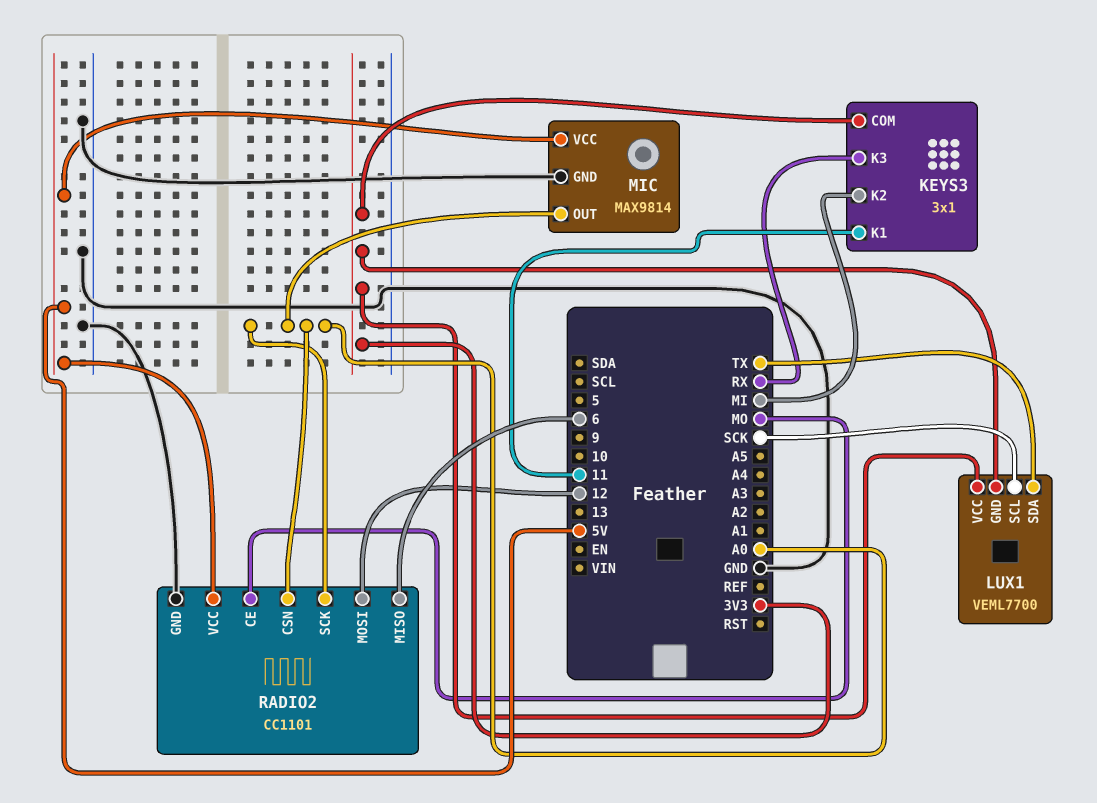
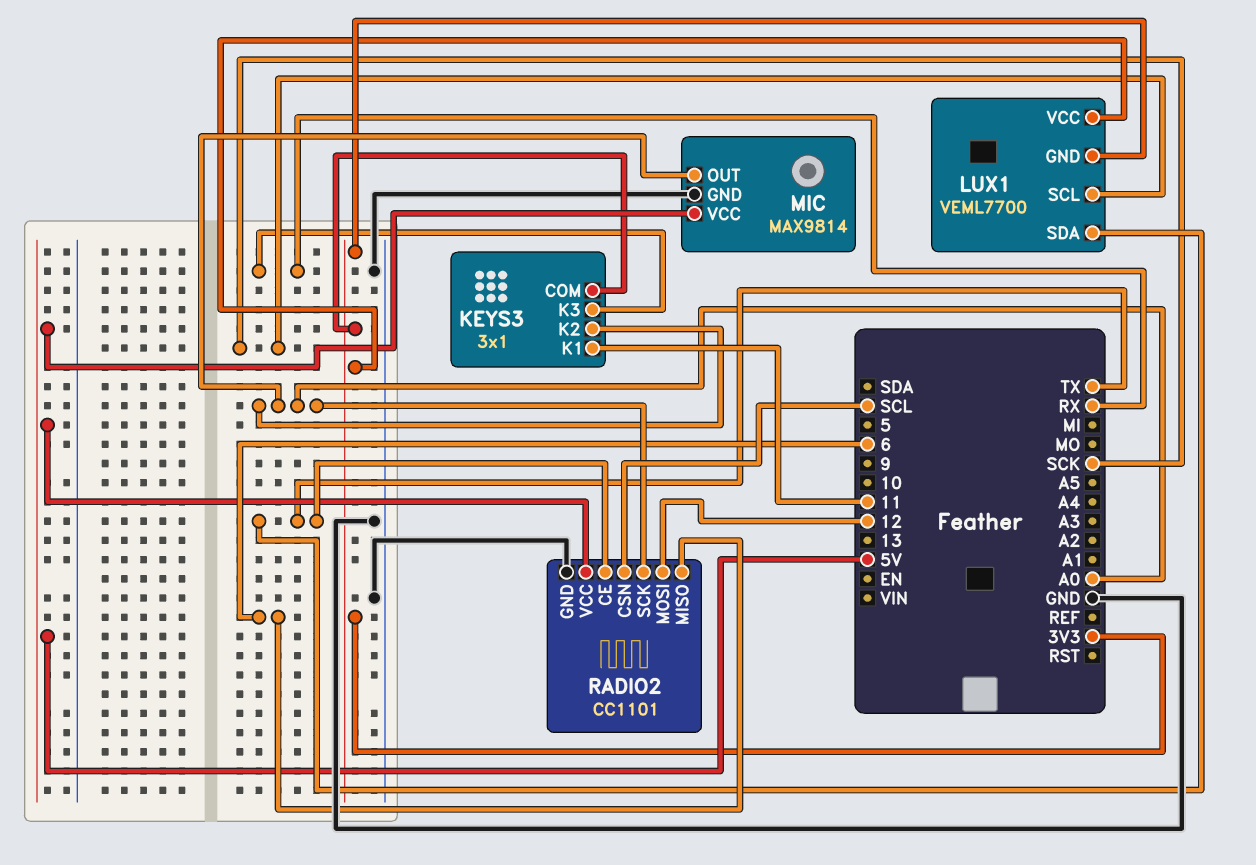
KEYS3 pin K2: MI -> A0
RADIO2 pin CE: MO -> TX
RADIO2 pin CSN: A0 -> SCL

